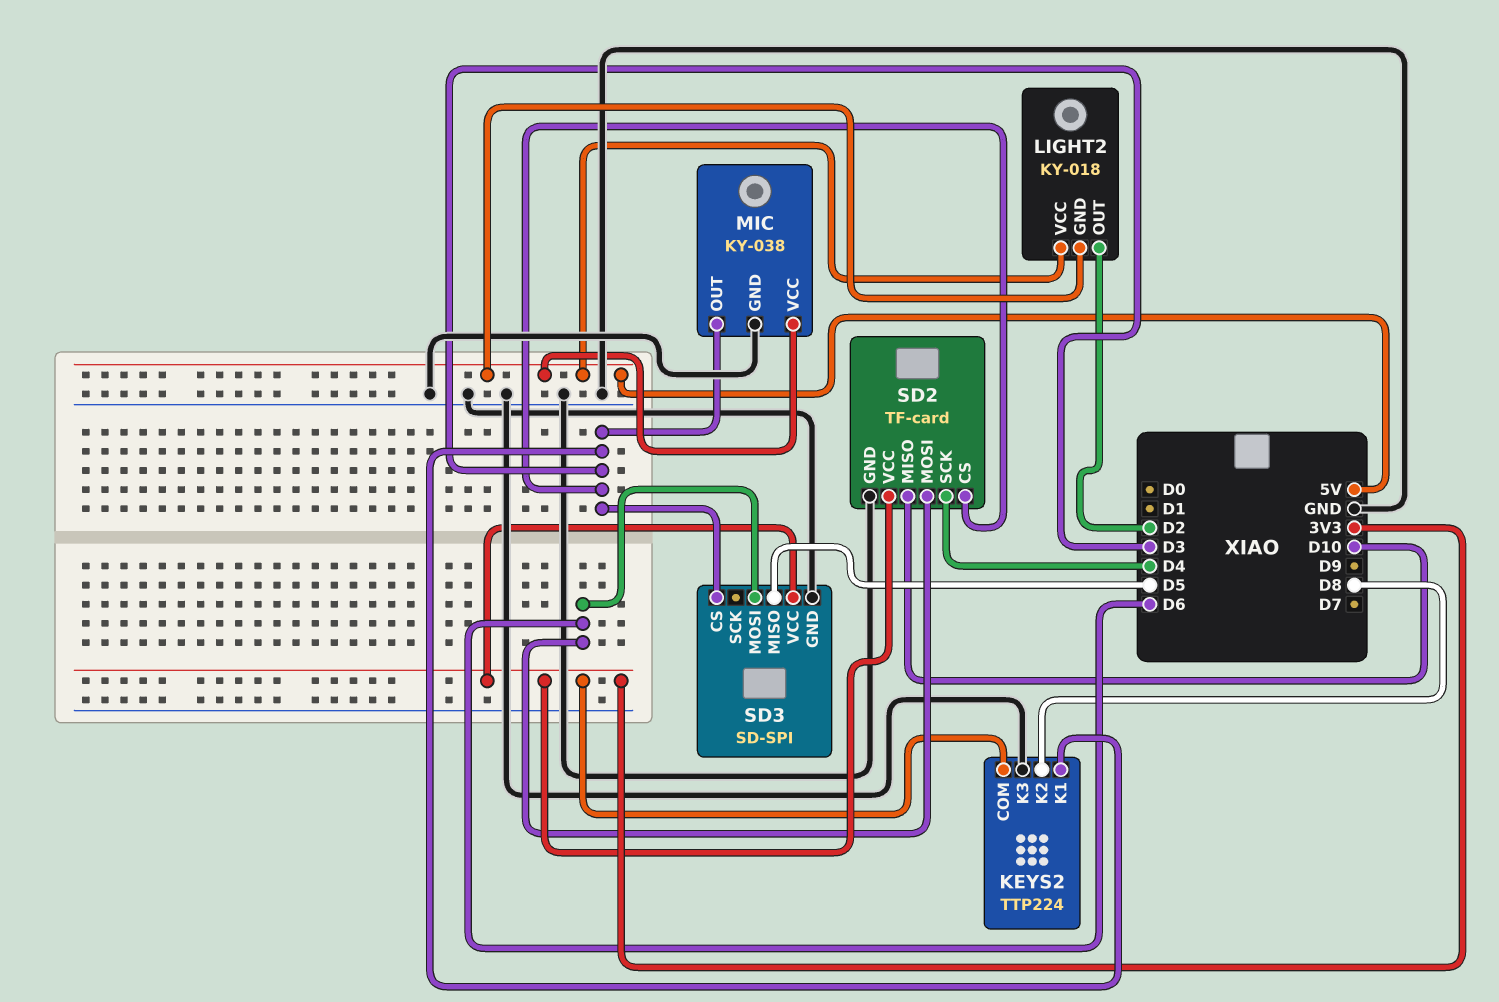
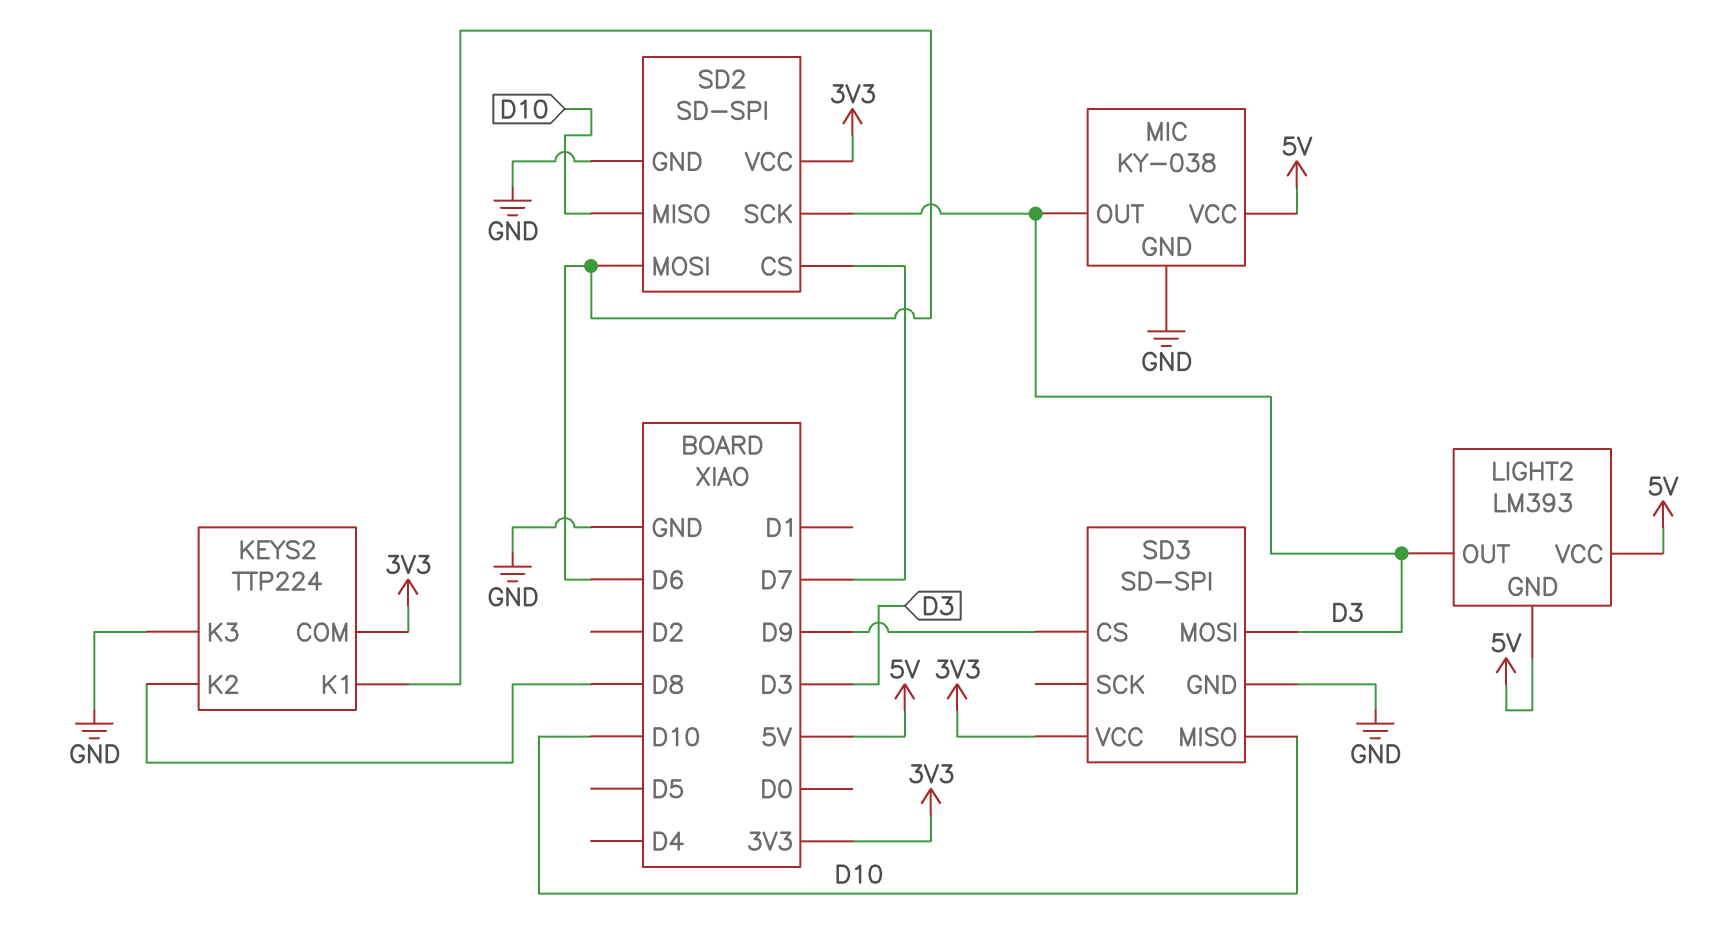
KEYS2 pin K1: D3 -> D6
LIGHT2: KY-018 -> LM393
LIGHT2 pin OUT: D2 -> D3
SD2: TF-card -> SD-SPI
SD2 pin CS: D3 -> D7
SD2 pin SCK: D4 -> D3
SD3 pin CS: D3 -> D9
SD3 pin MISO: D5 -> D10
SD3 pin MOSI: D6 -> D3

